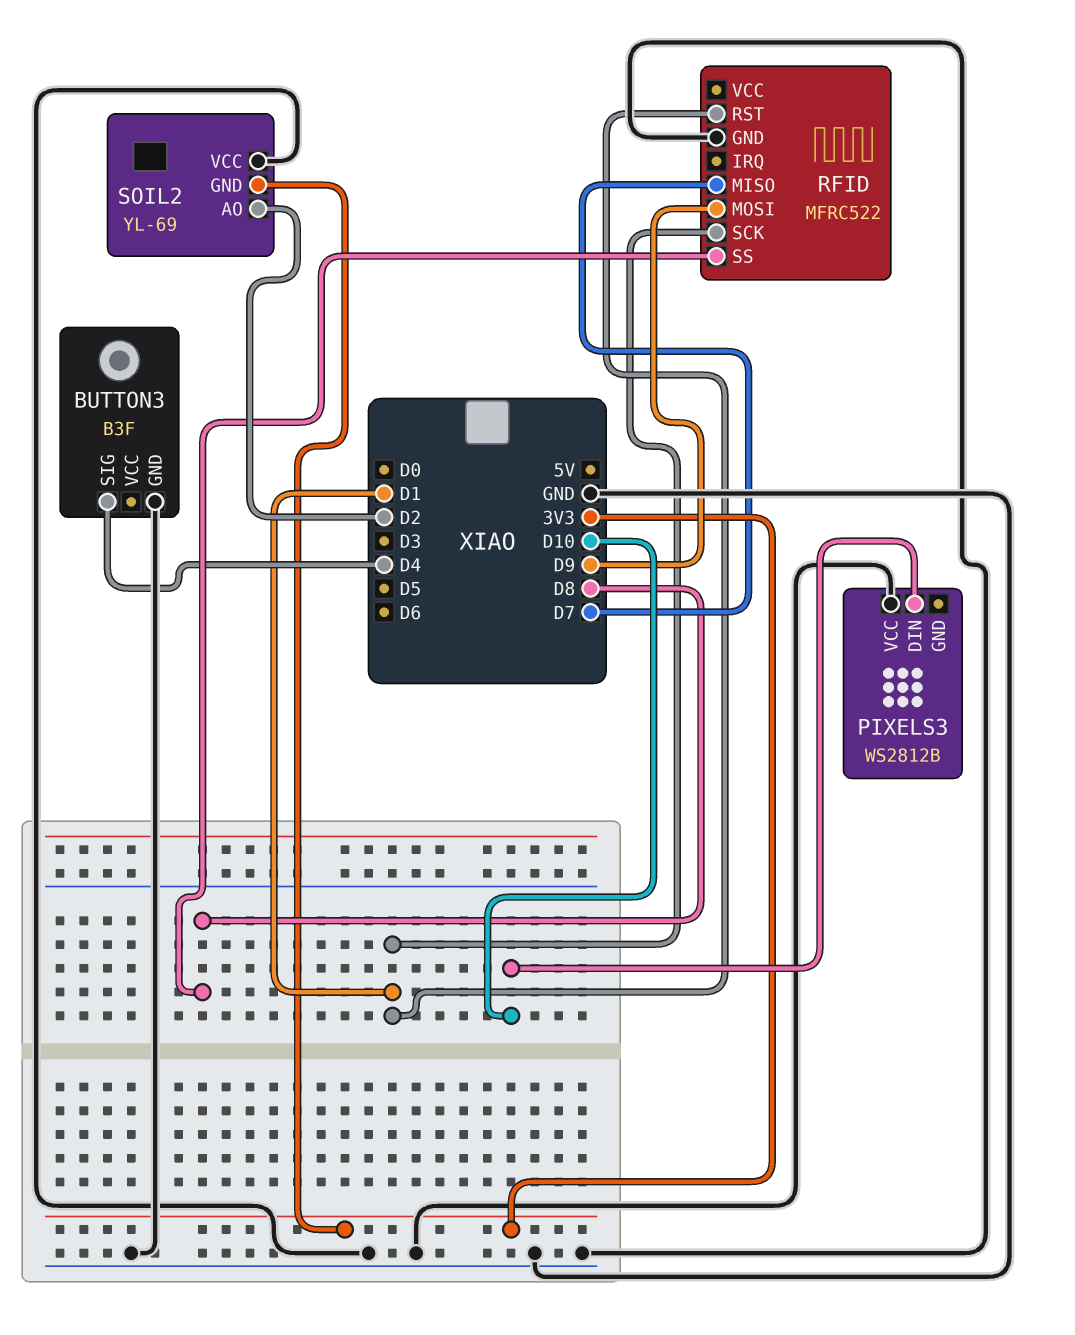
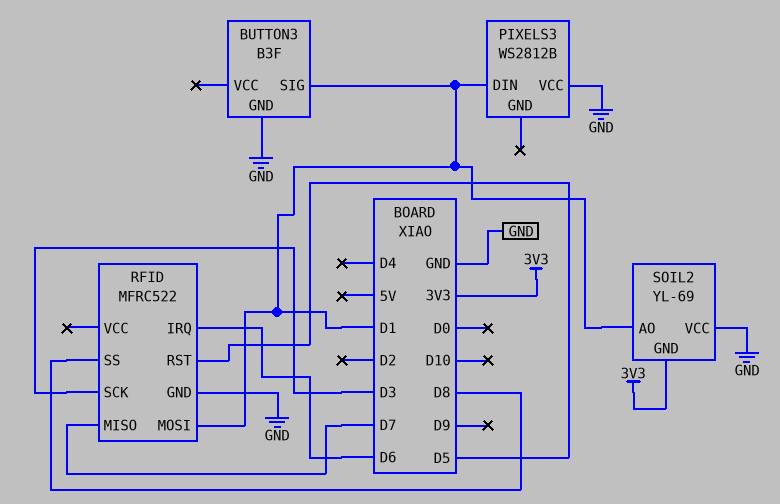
BUTTON3 pin SIG: D4 -> D1
PIXELS3 pin DIN: D10 -> D1
RFID pin IRQ: none -> D6
RFID pin MOSI: D9 -> D1
RFID pin RST: D1 -> D5
RFID pin SCK: D1 -> D3
SOIL2 pin AO: D2 -> D1

